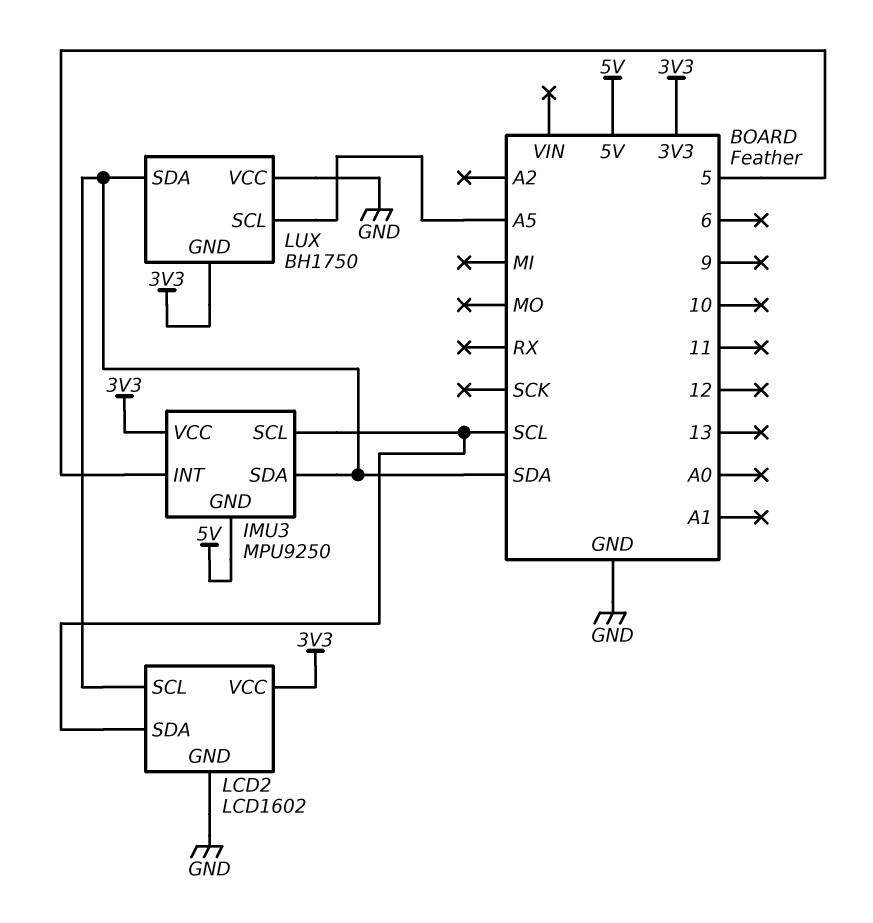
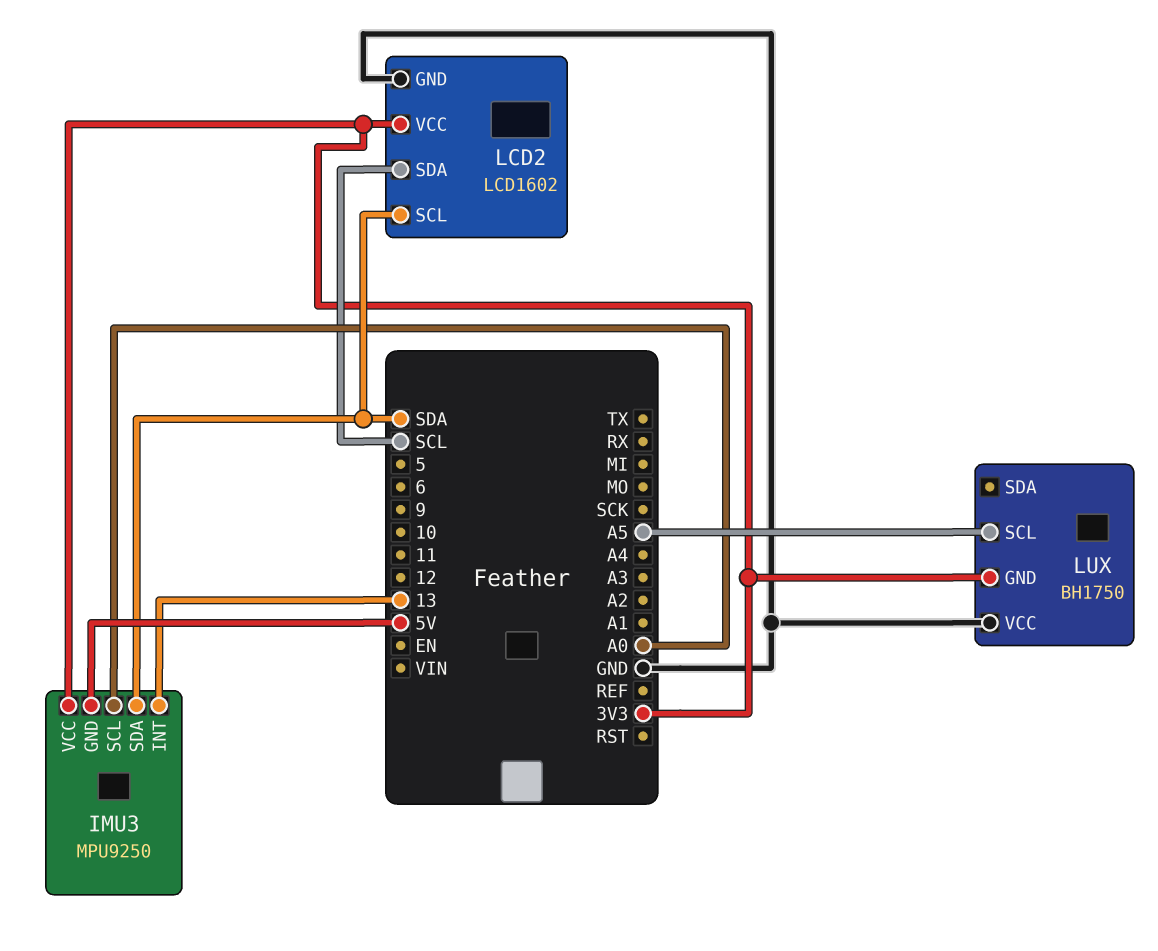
IMU3 pin INT: 5 -> 13
IMU3 pin SCL: SCL -> A0
LUX pin SDA: SDA -> none

